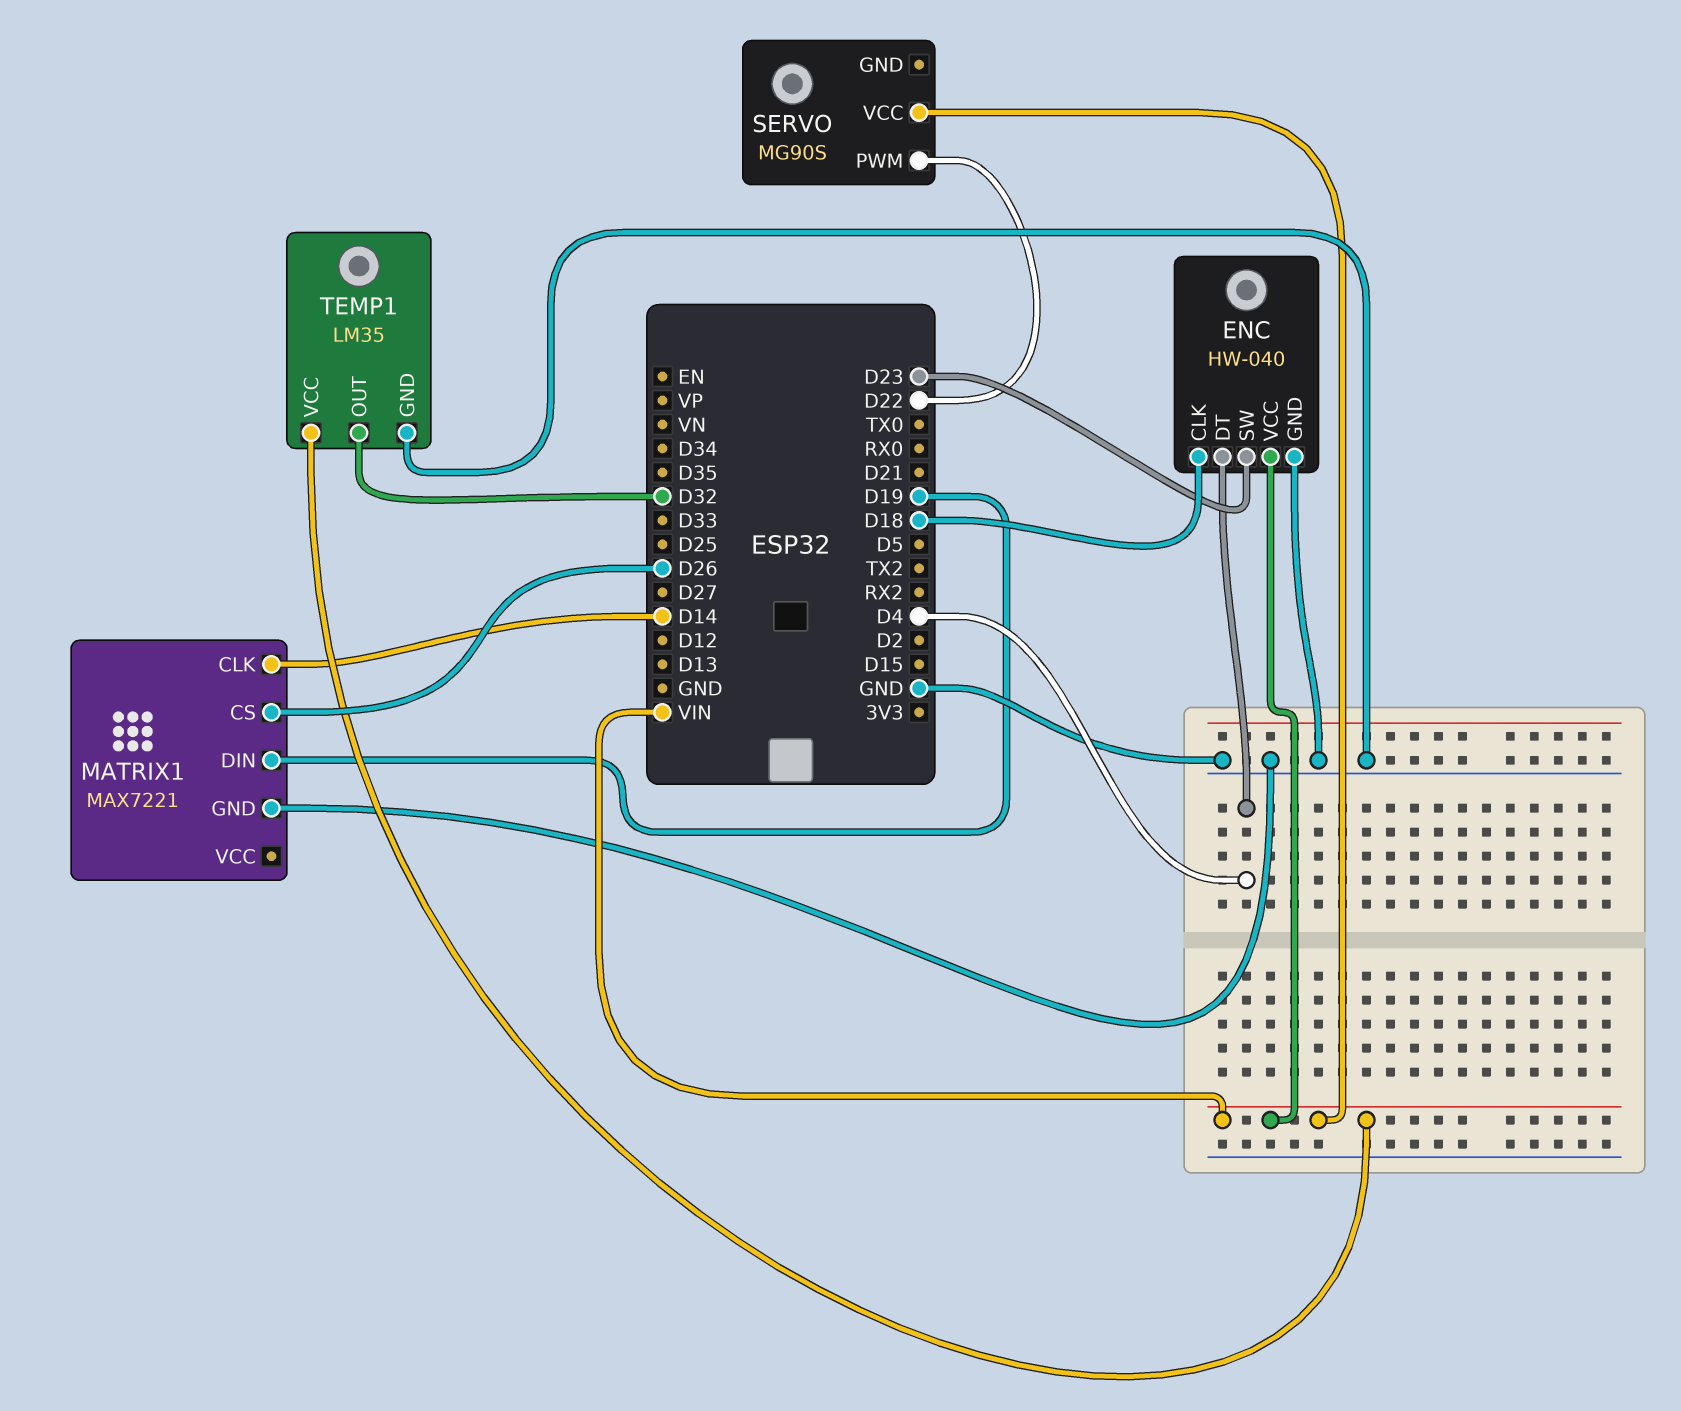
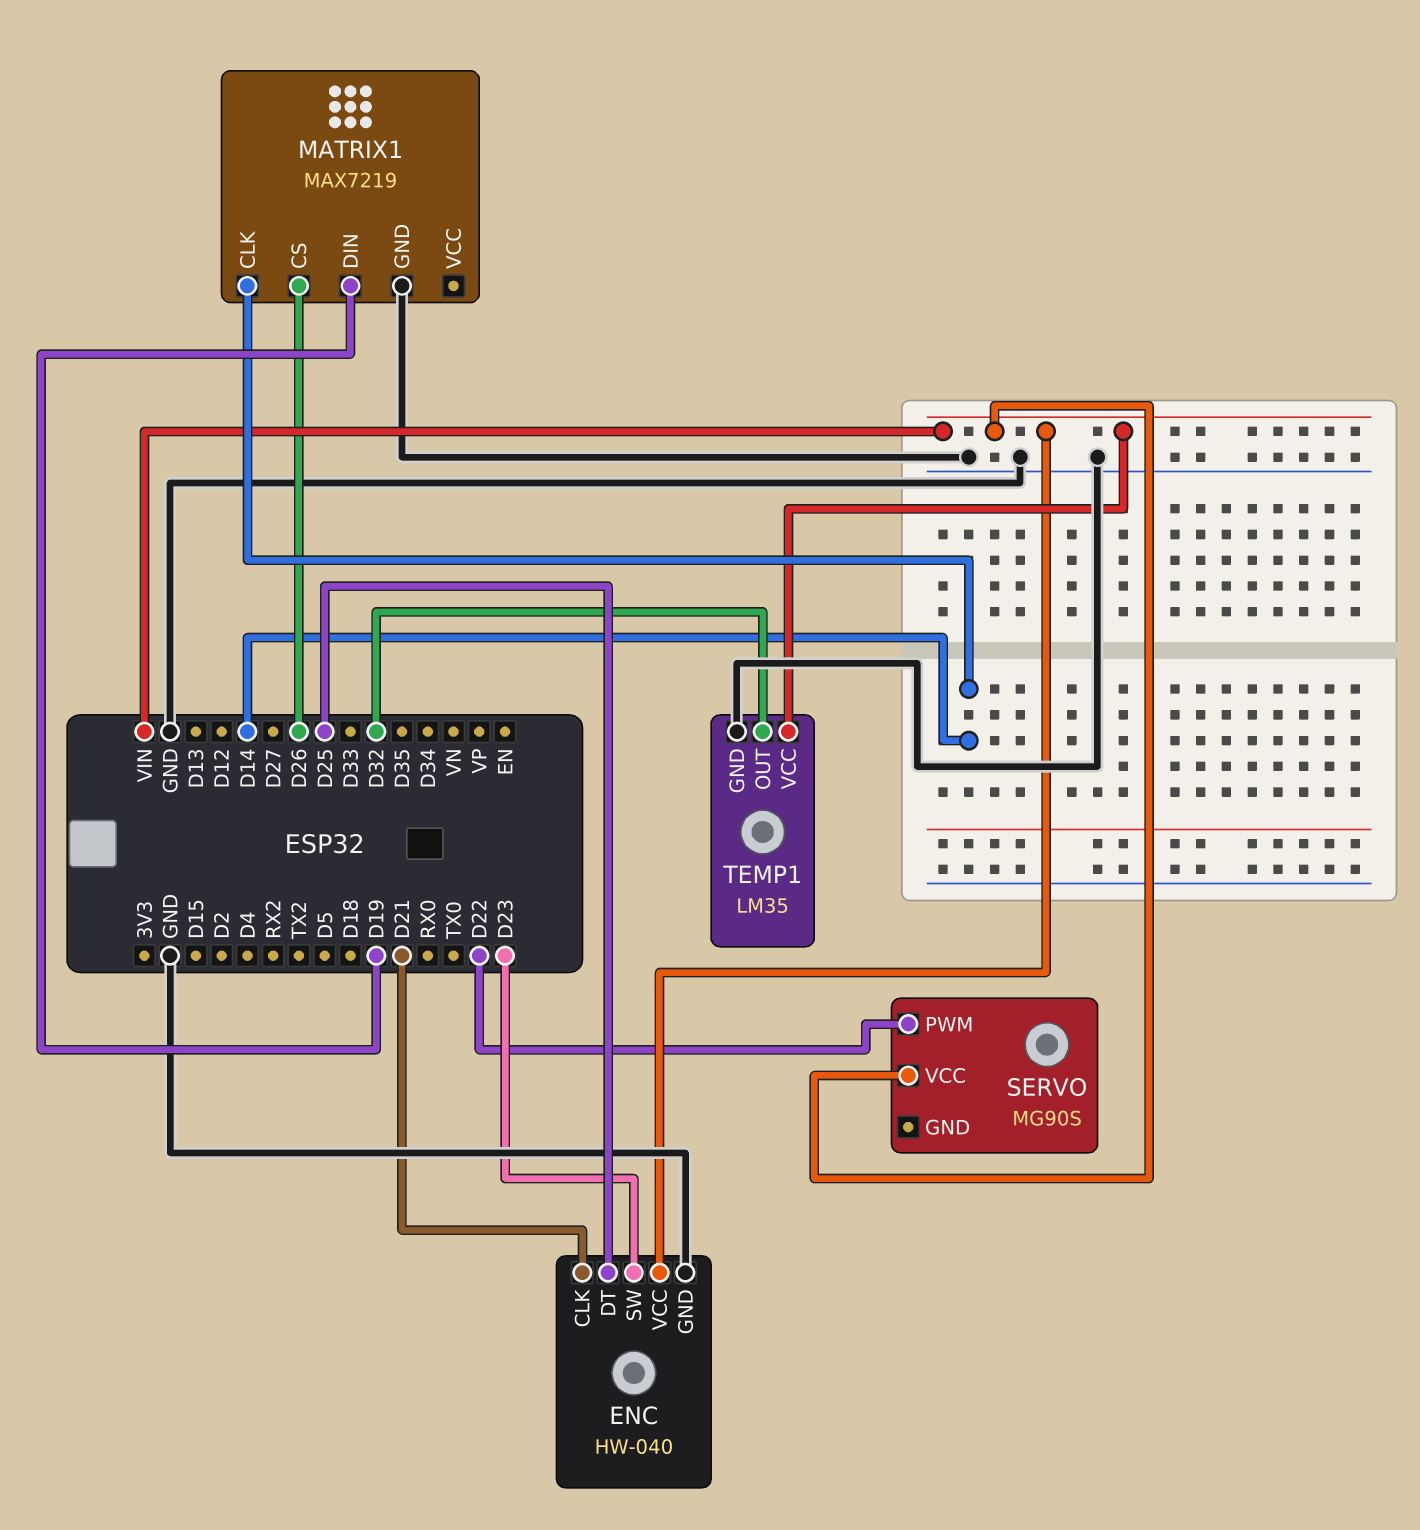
ENC pin CLK: D18 -> D21
ENC pin DT: D4 -> D25
MATRIX1: MAX7221 -> MAX7219

